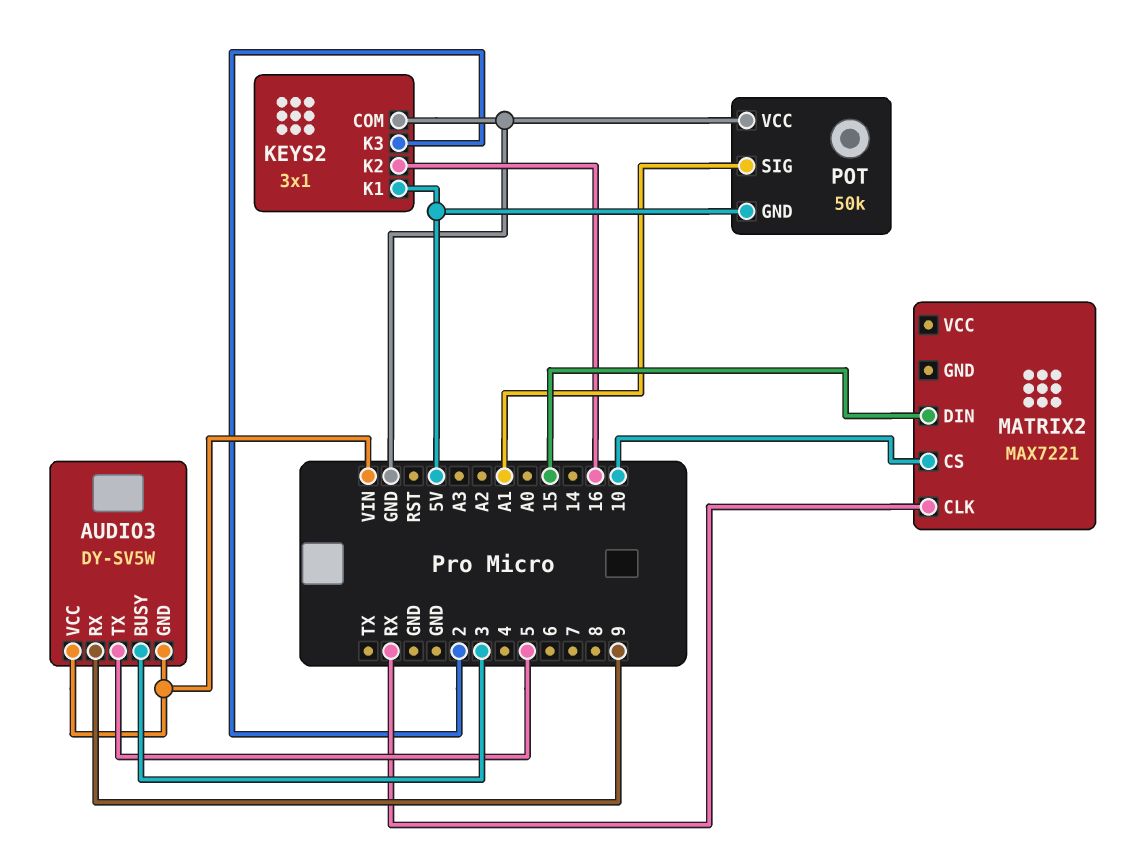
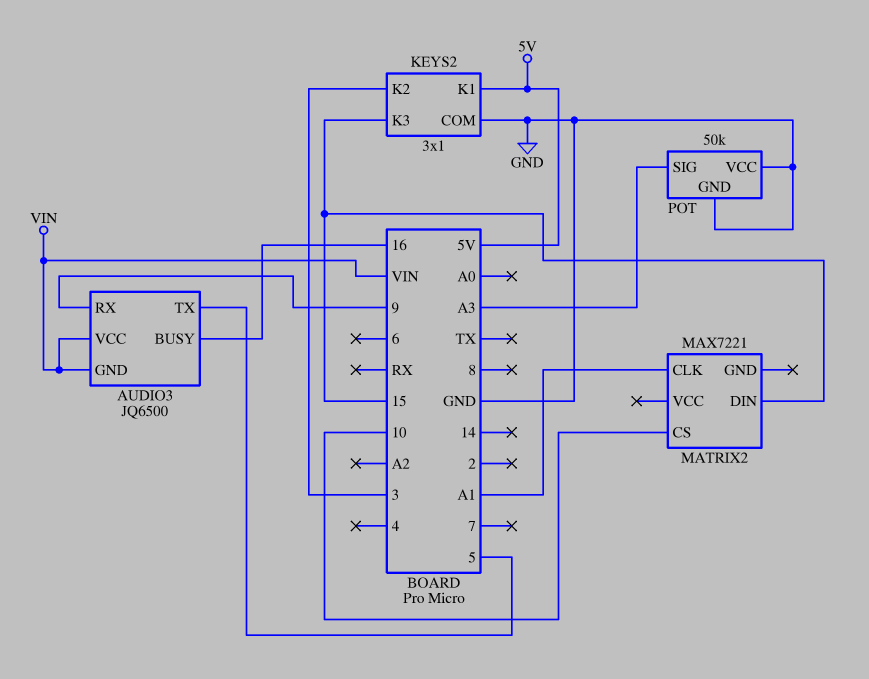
AUDIO3: DY-SV5W -> JQ6500
AUDIO3 pin BUSY: 3 -> 16
KEYS2 pin K2: 16 -> 3
KEYS2 pin K3: 2 -> 15
MATRIX2 pin CLK: RX -> A1
POT pin GND: 5V -> GND
POT pin SIG: A1 -> A3

